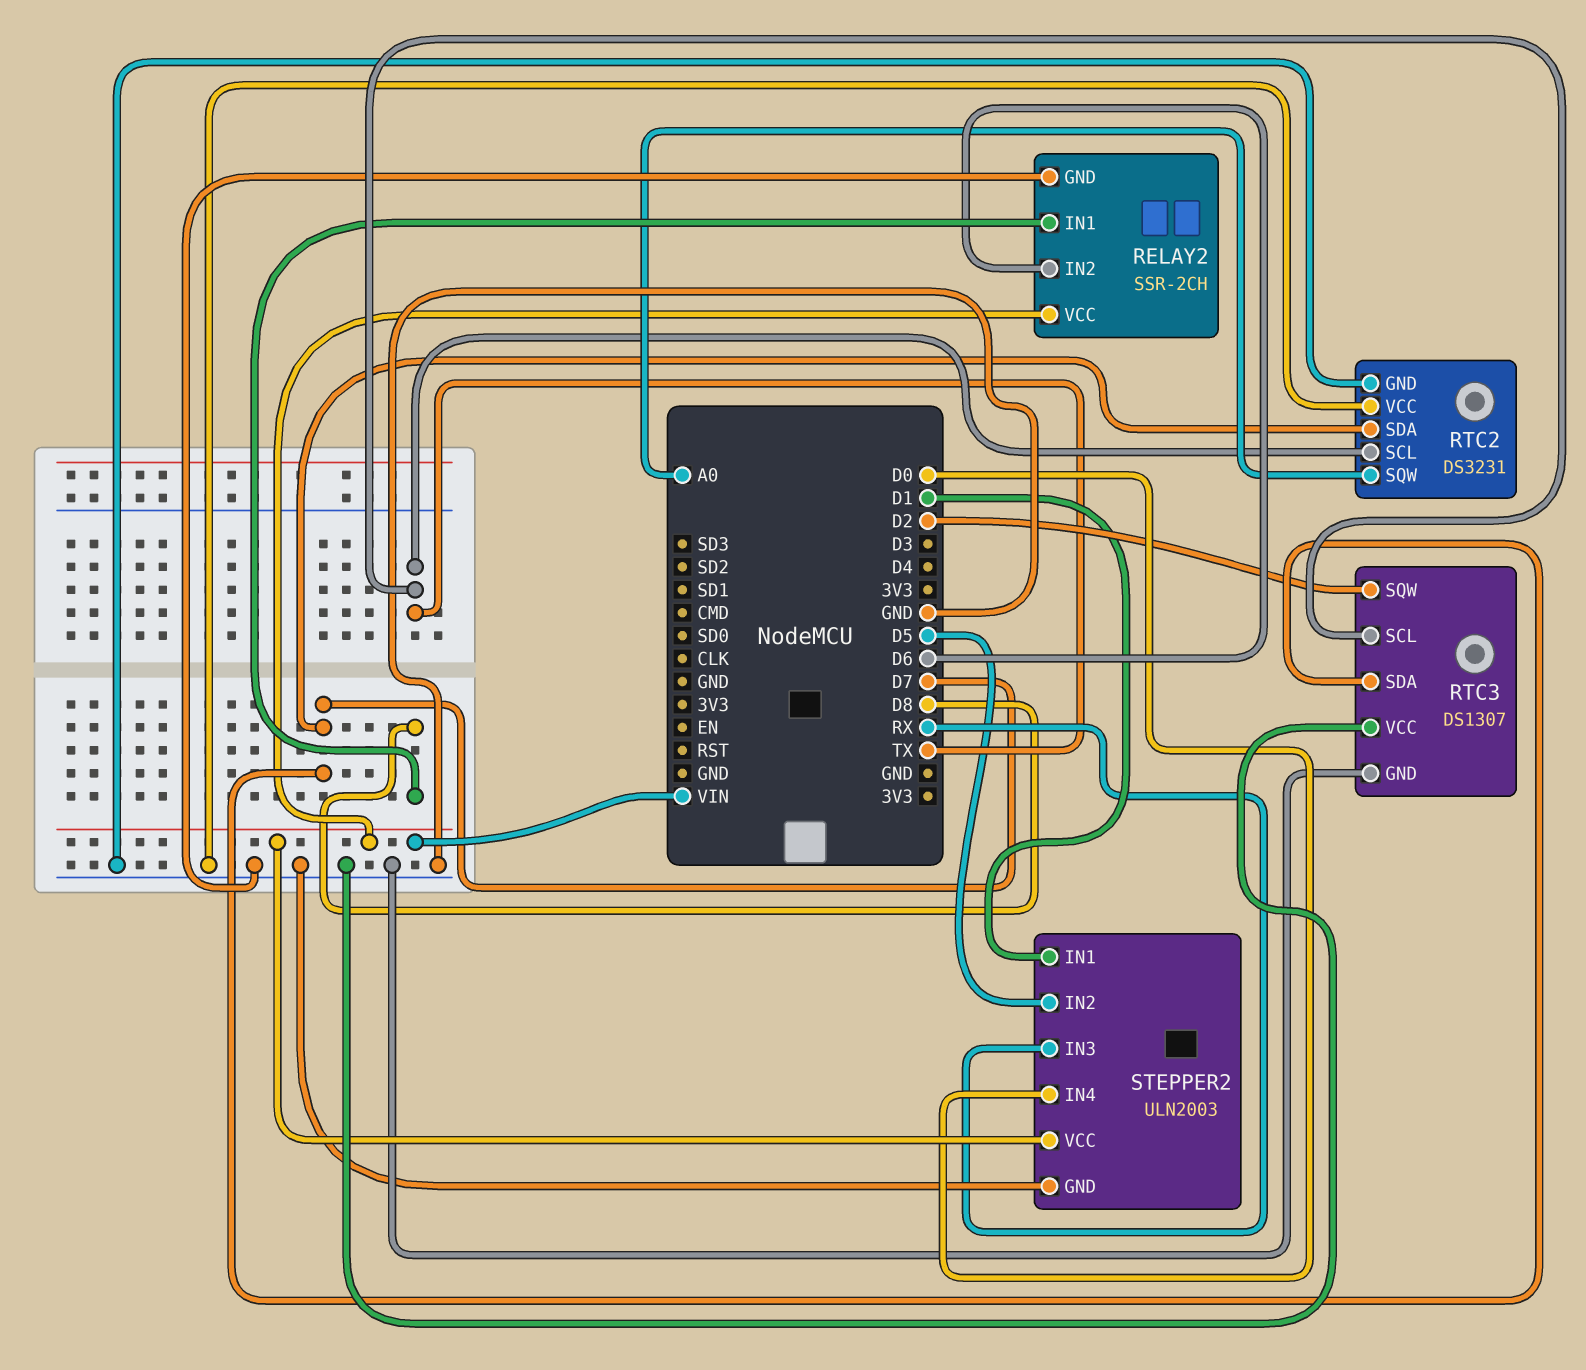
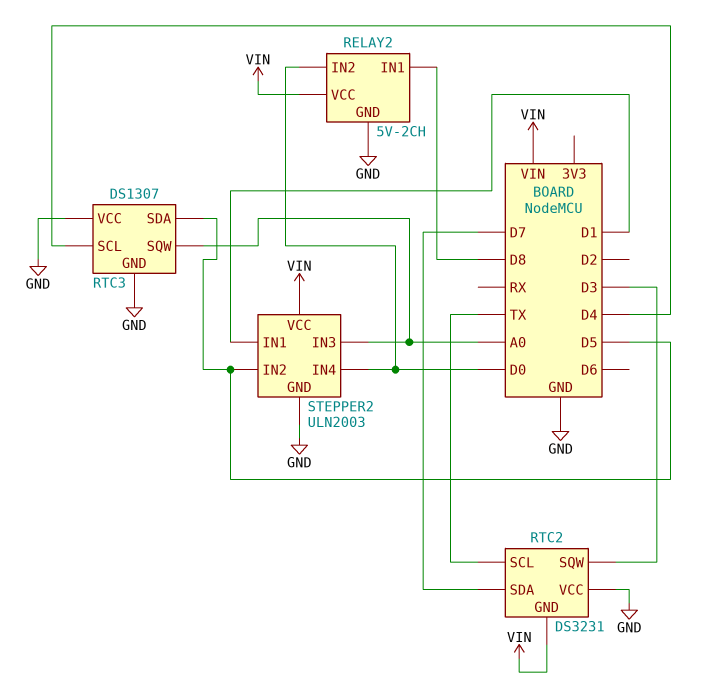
RELAY2: SSR-2CH -> 5V-2CH
RELAY2 pin IN2: D6 -> D0
RTC2 pin GND: GND -> VIN
RTC2 pin SQW: A0 -> D3
RTC3 pin SCL: TX -> D4
RTC3 pin SDA: D7 -> D5
RTC3 pin SQW: D2 -> A0
STEPPER2 pin IN3: RX -> A0

